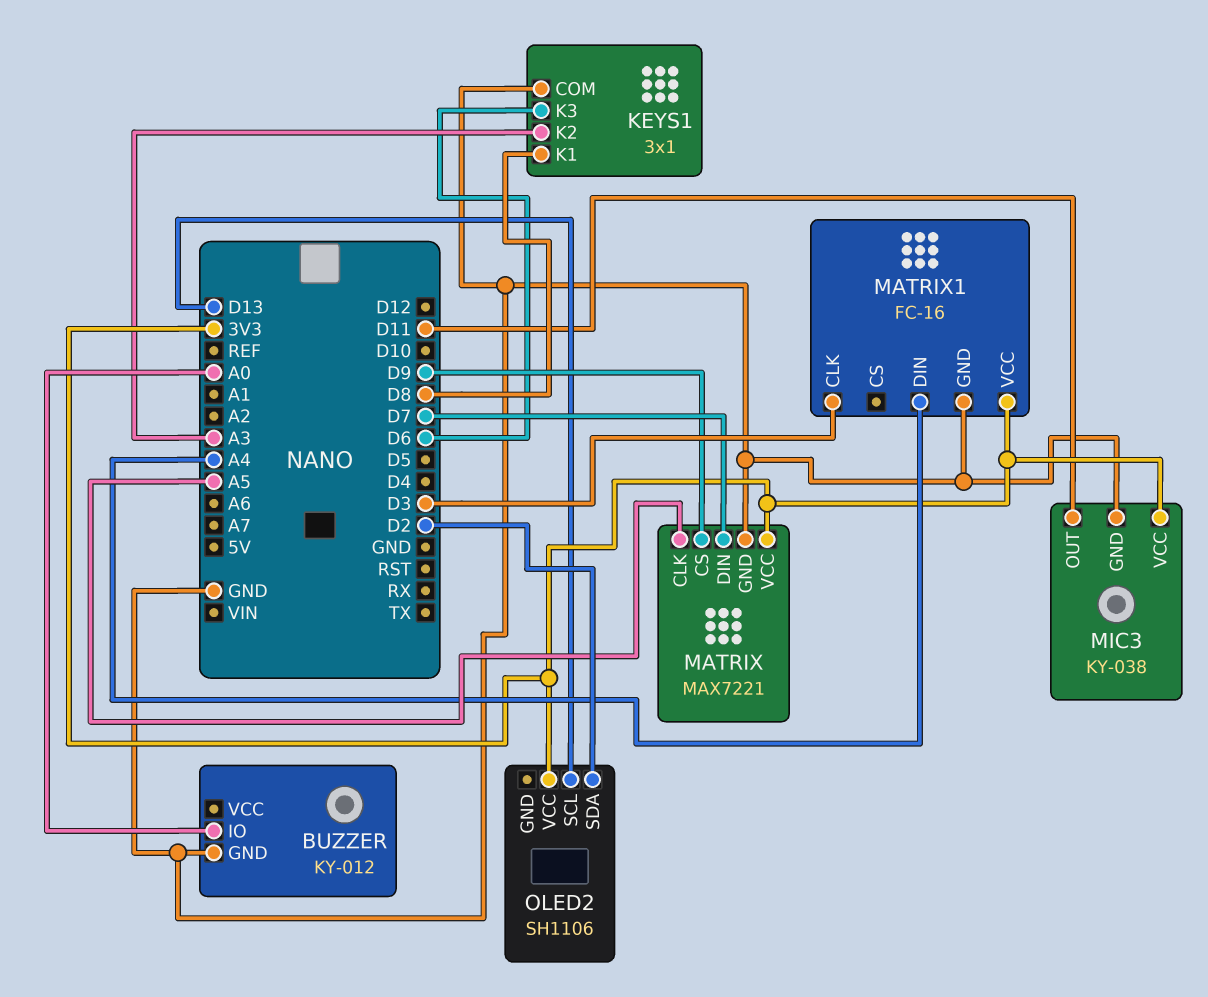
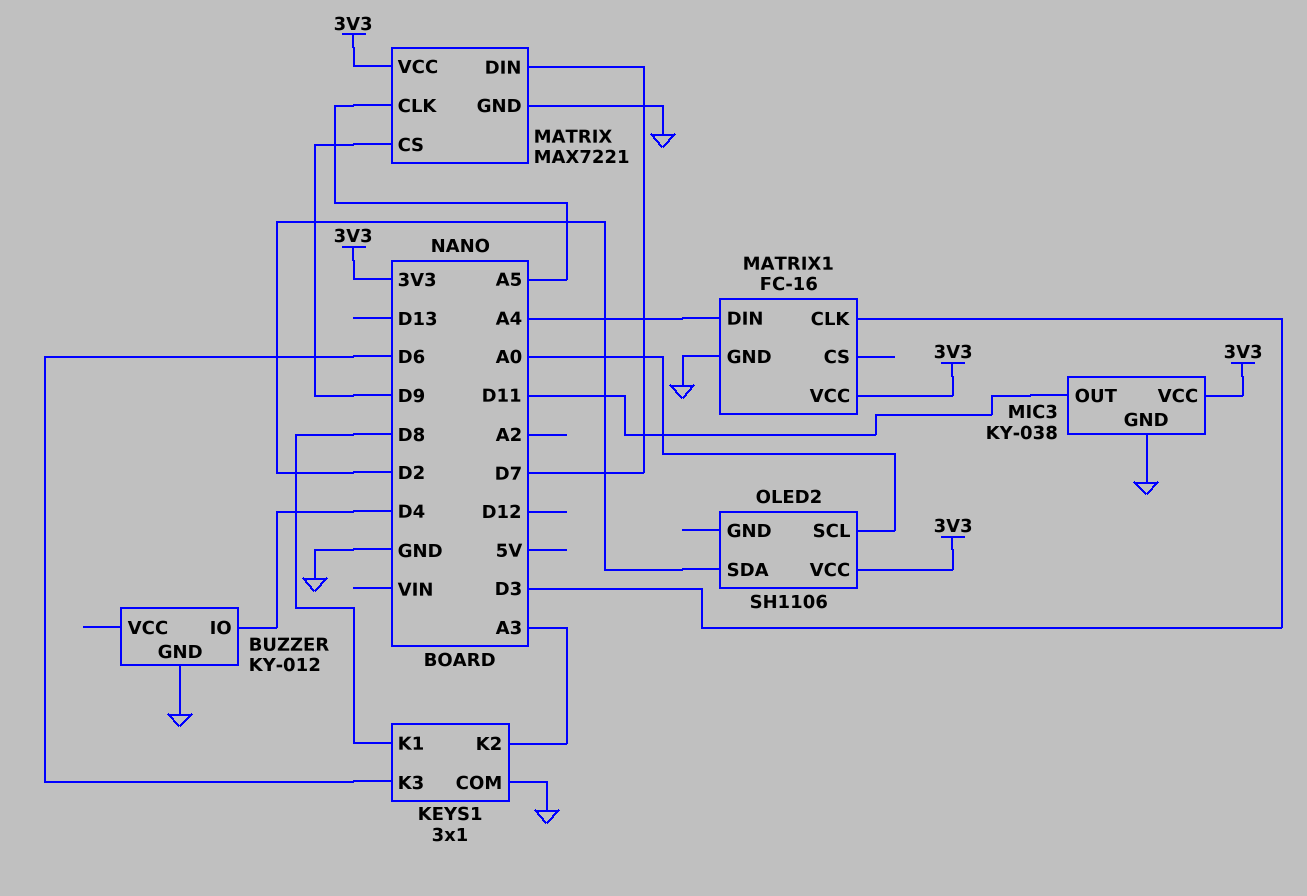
BUZZER pin IO: A0 -> D4
OLED2 pin SCL: D13 -> A0

